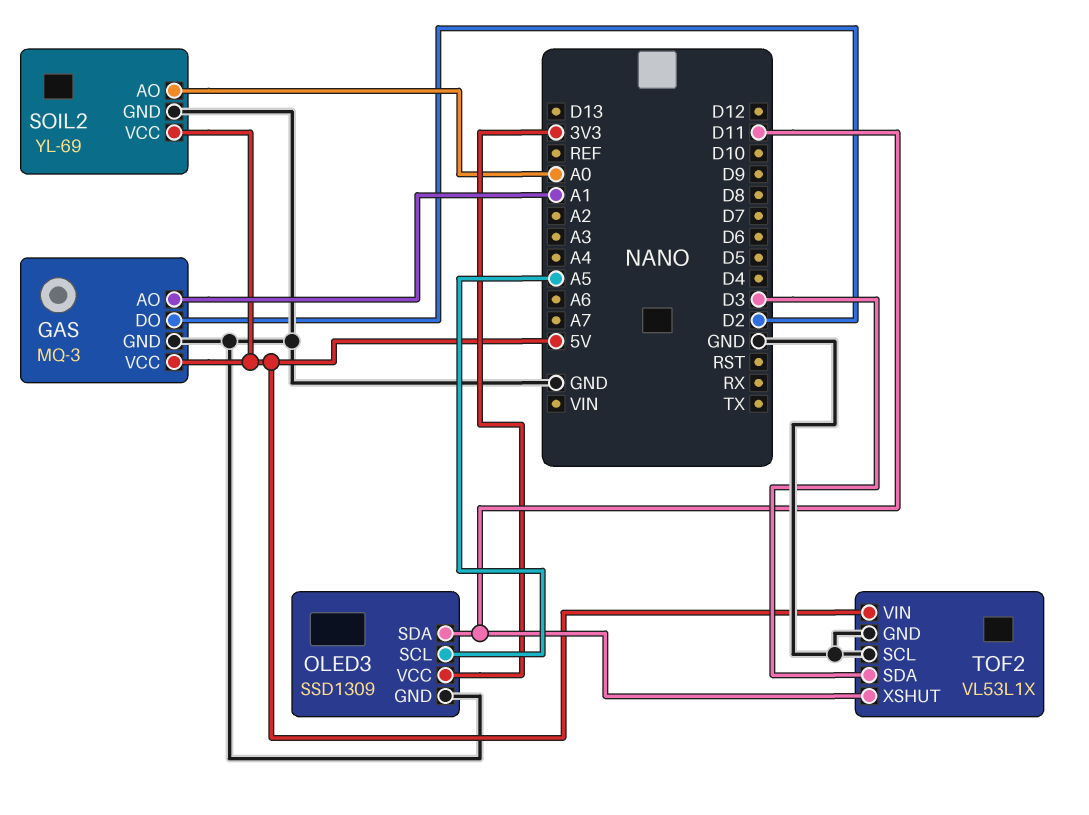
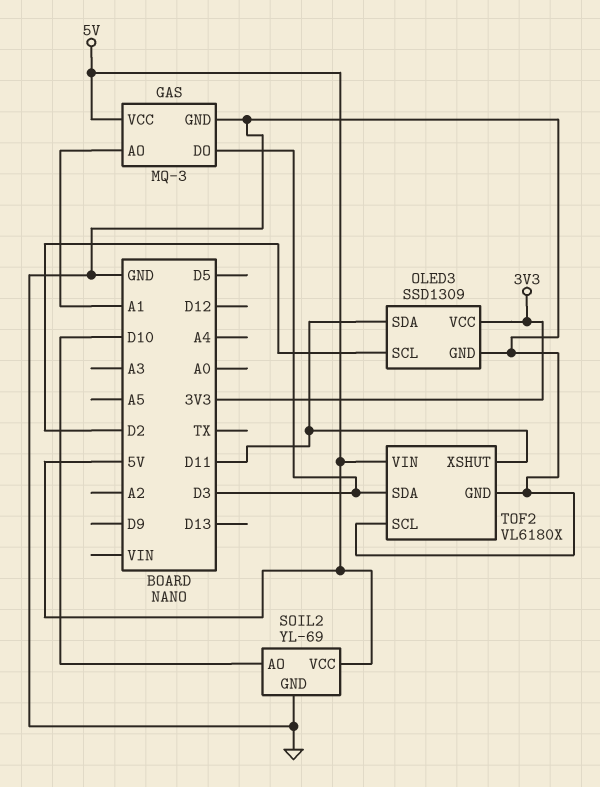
GAS pin DO: D2 -> D3
OLED3 pin SCL: A5 -> D2
SOIL2 pin AO: A0 -> D10
TOF2: VL53L1X -> VL6180X

